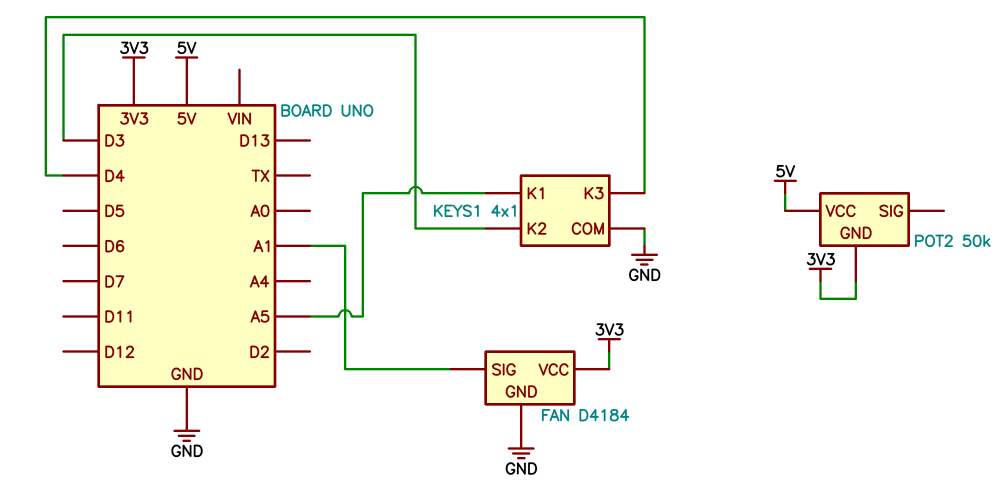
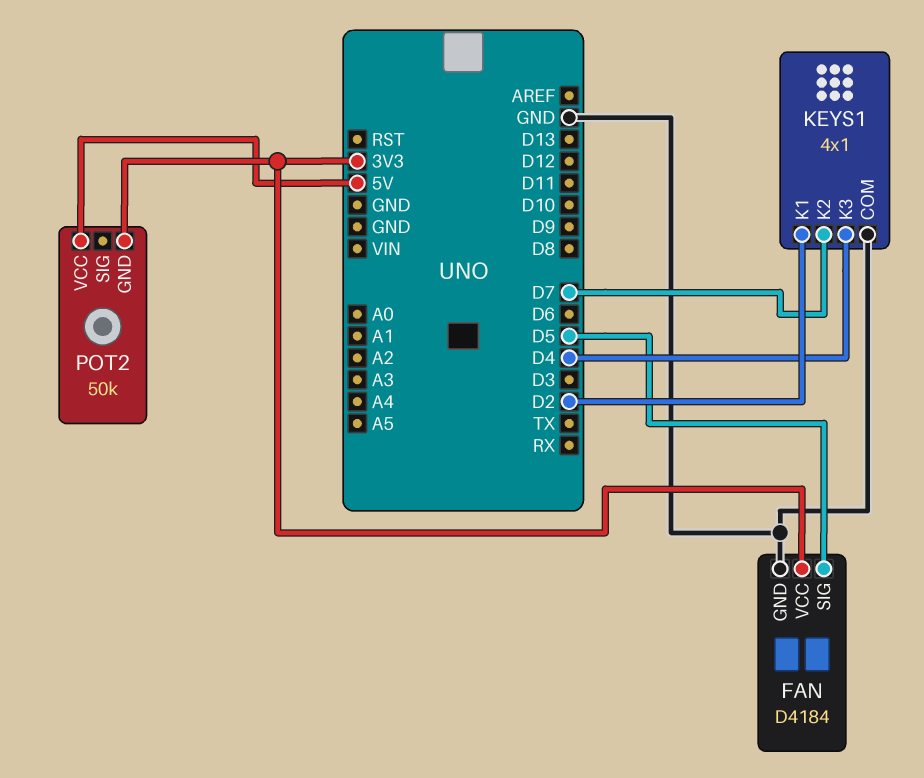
FAN pin SIG: A1 -> D5
KEYS1 pin K1: A5 -> D2
KEYS1 pin K2: D3 -> D7

